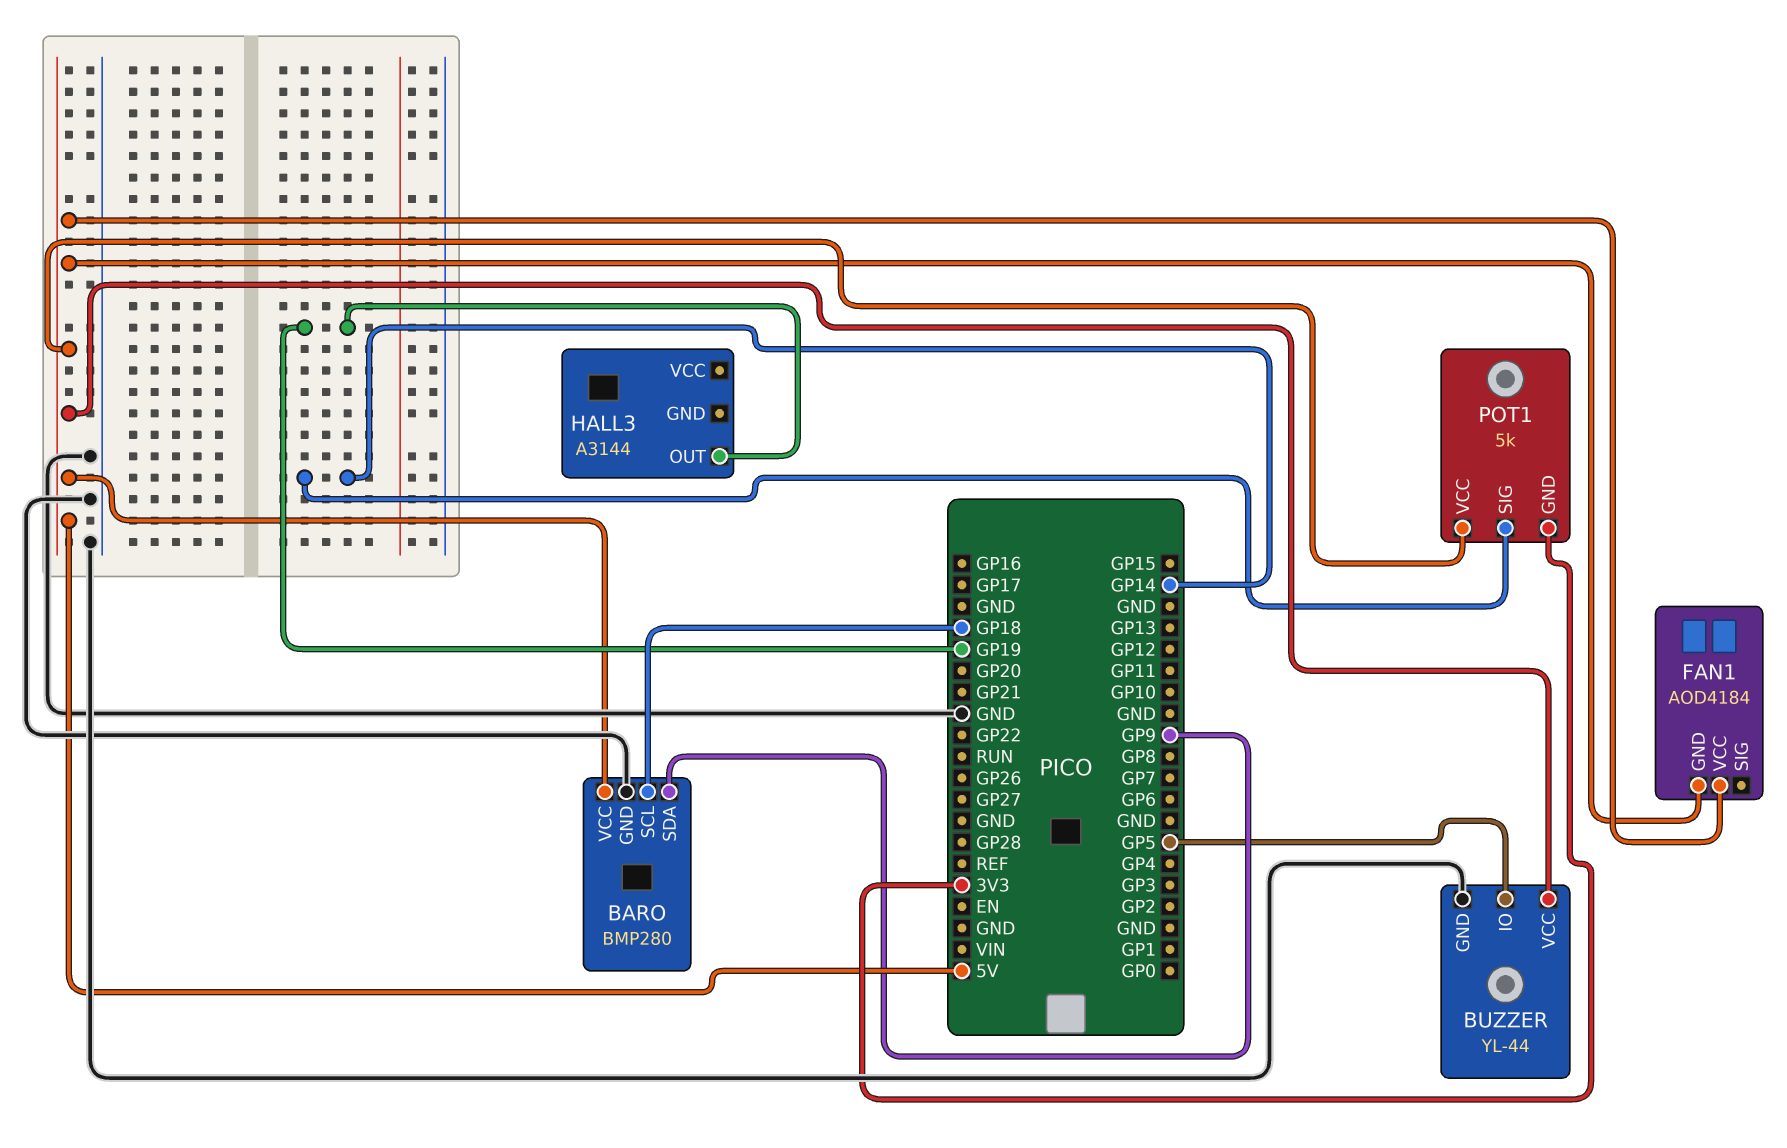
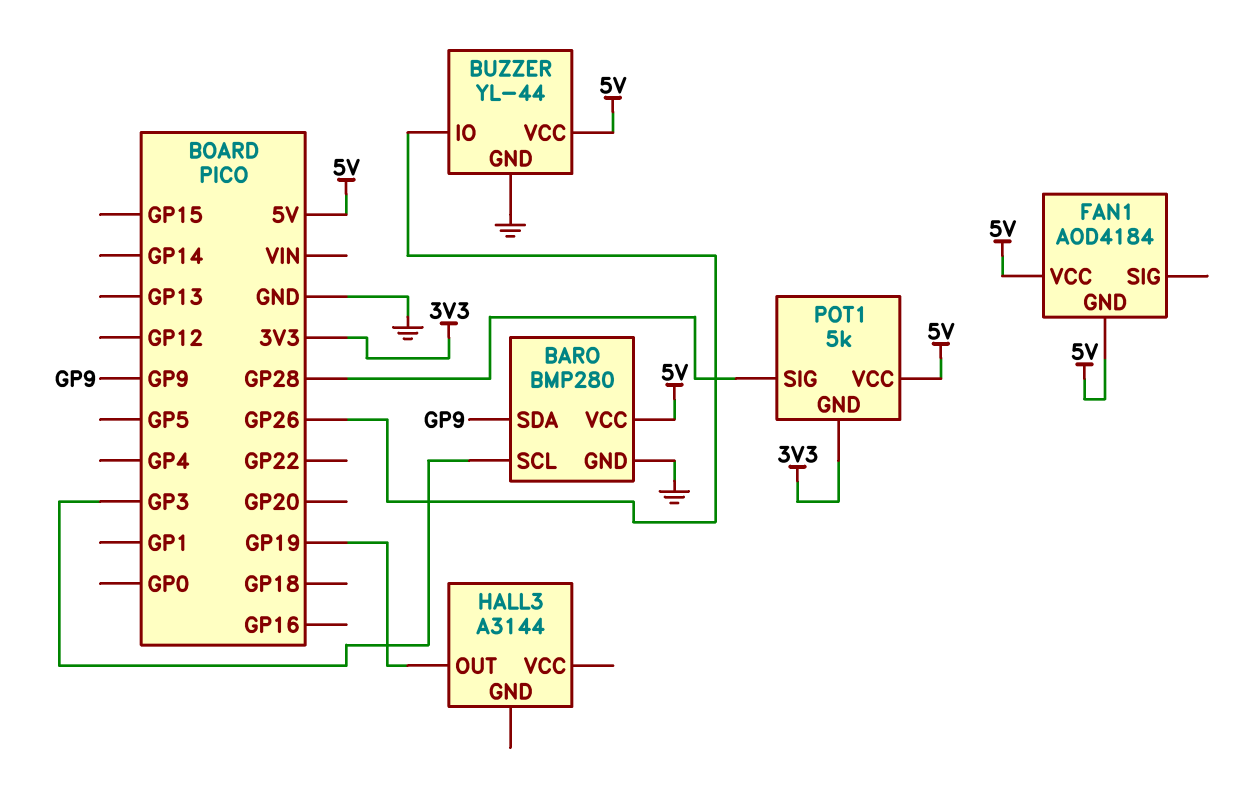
BARO pin SCL: GP18 -> GP3
BUZZER pin IO: GP5 -> GP26
POT1 pin SIG: GP14 -> GP28

